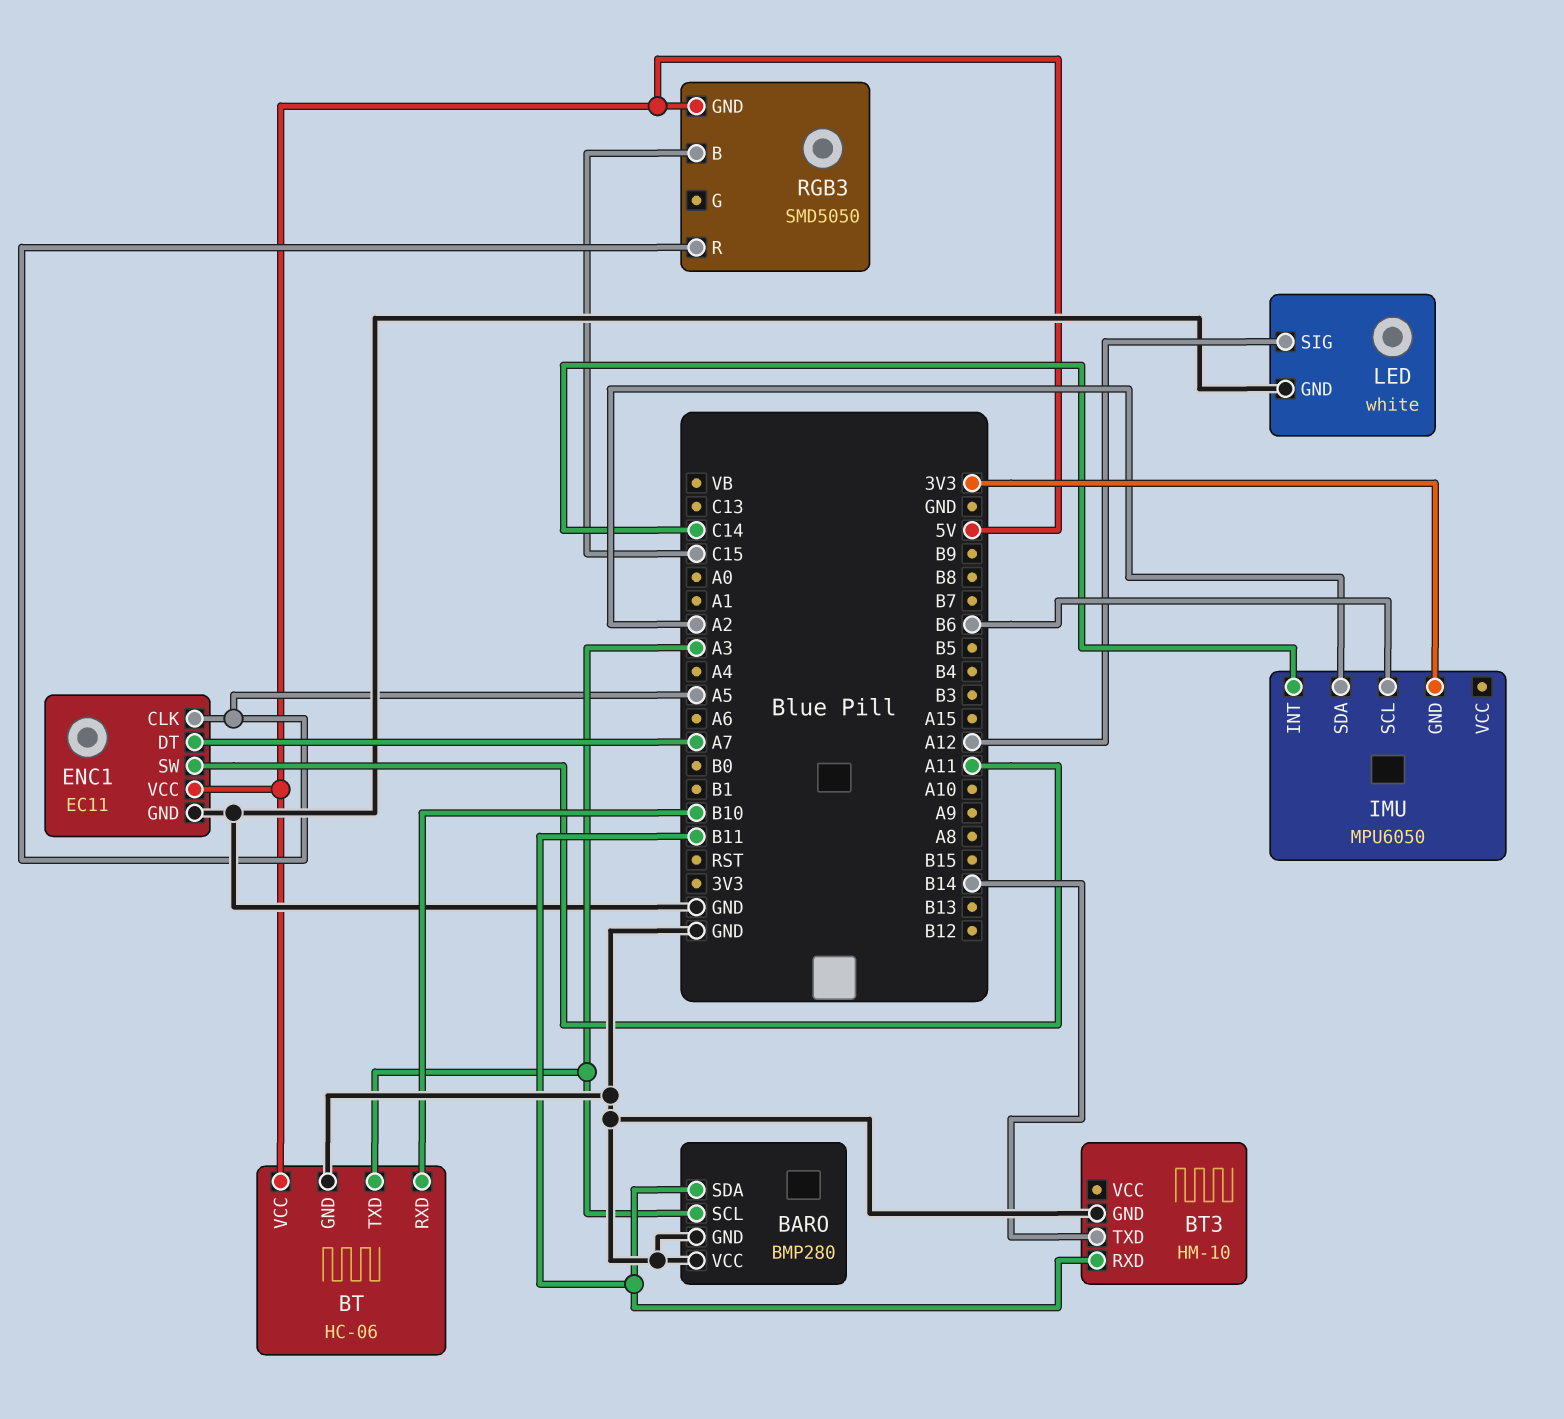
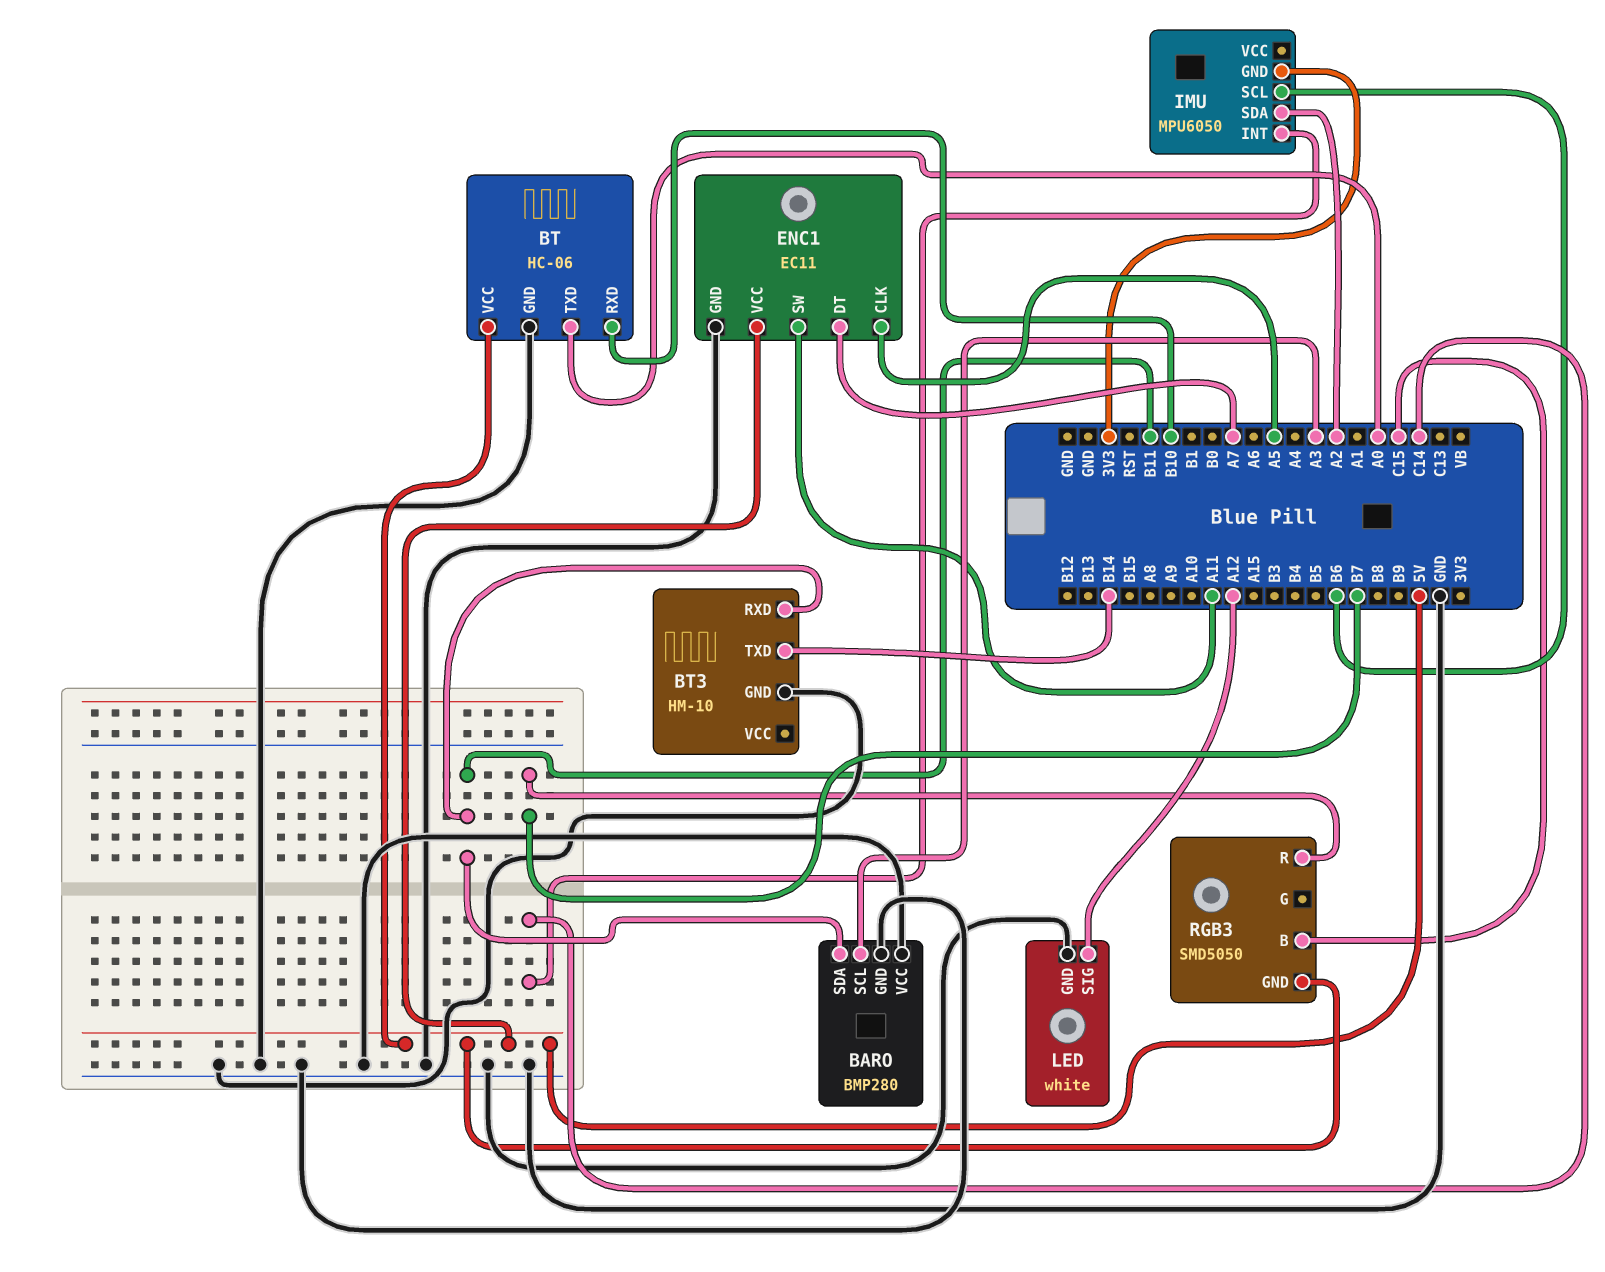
BT pin TXD: A3 -> A0
RGB3 pin R: A5 -> B7

